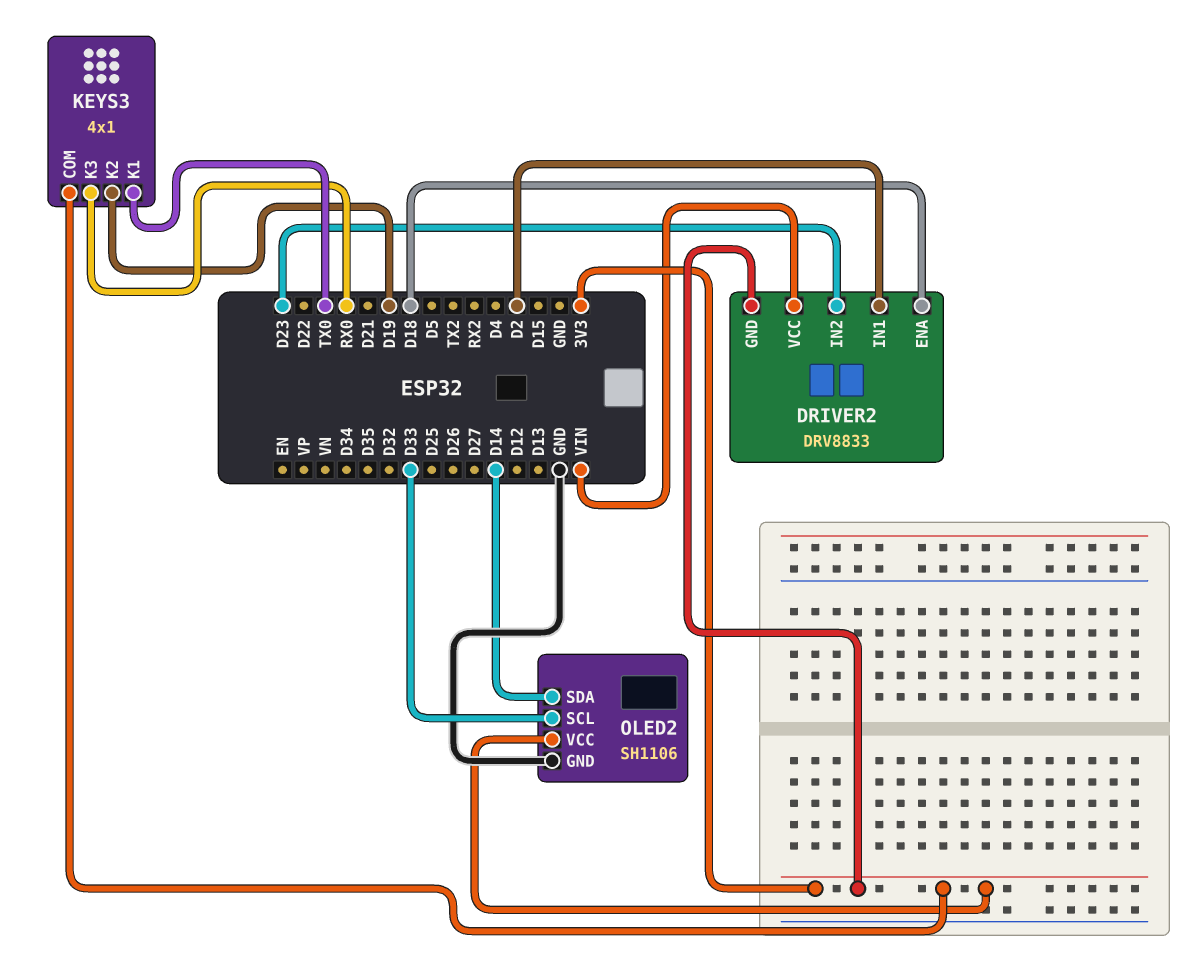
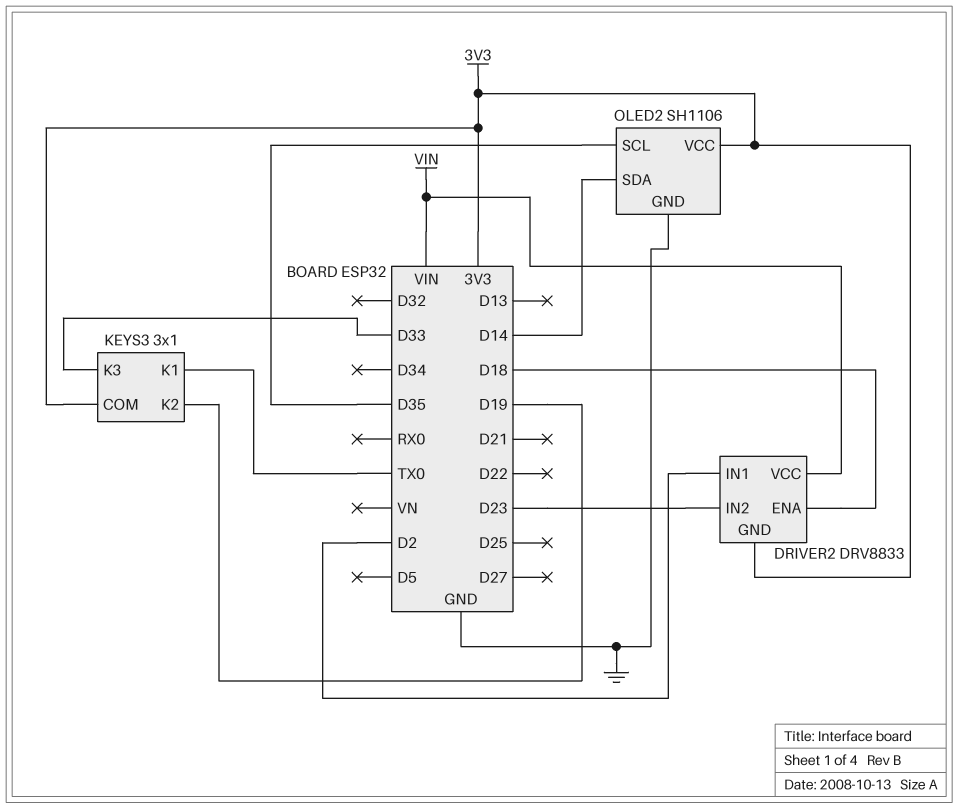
KEYS3: 4x1 -> 3x1
KEYS3 pin K3: RX0 -> D33
OLED2 pin SCL: D33 -> D35

